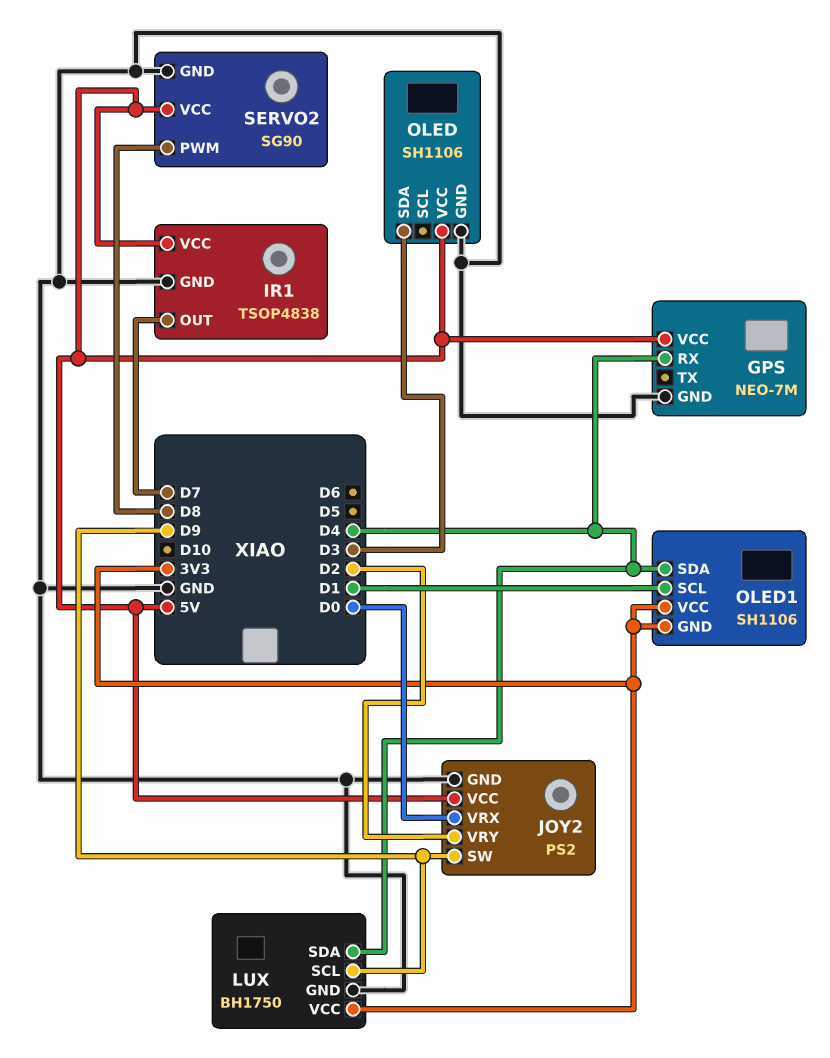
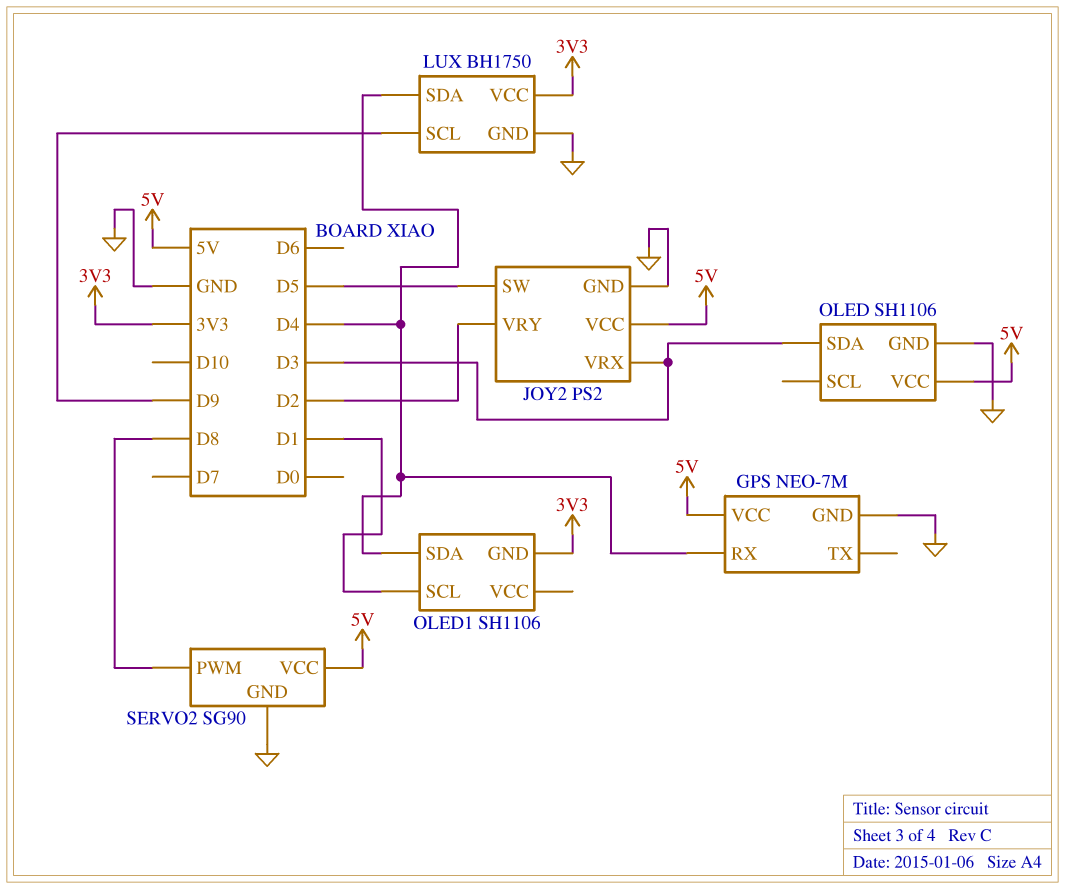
IR1: TSOP4838 -> none
IR1 pin GND: GND -> none
IR1 pin OUT: D7 -> none
IR1 pin VCC: 5V -> none
JOY2 pin SW: D9 -> D5
JOY2 pin VRX: D0 -> D3
OLED1 pin VCC: 3V3 -> none

